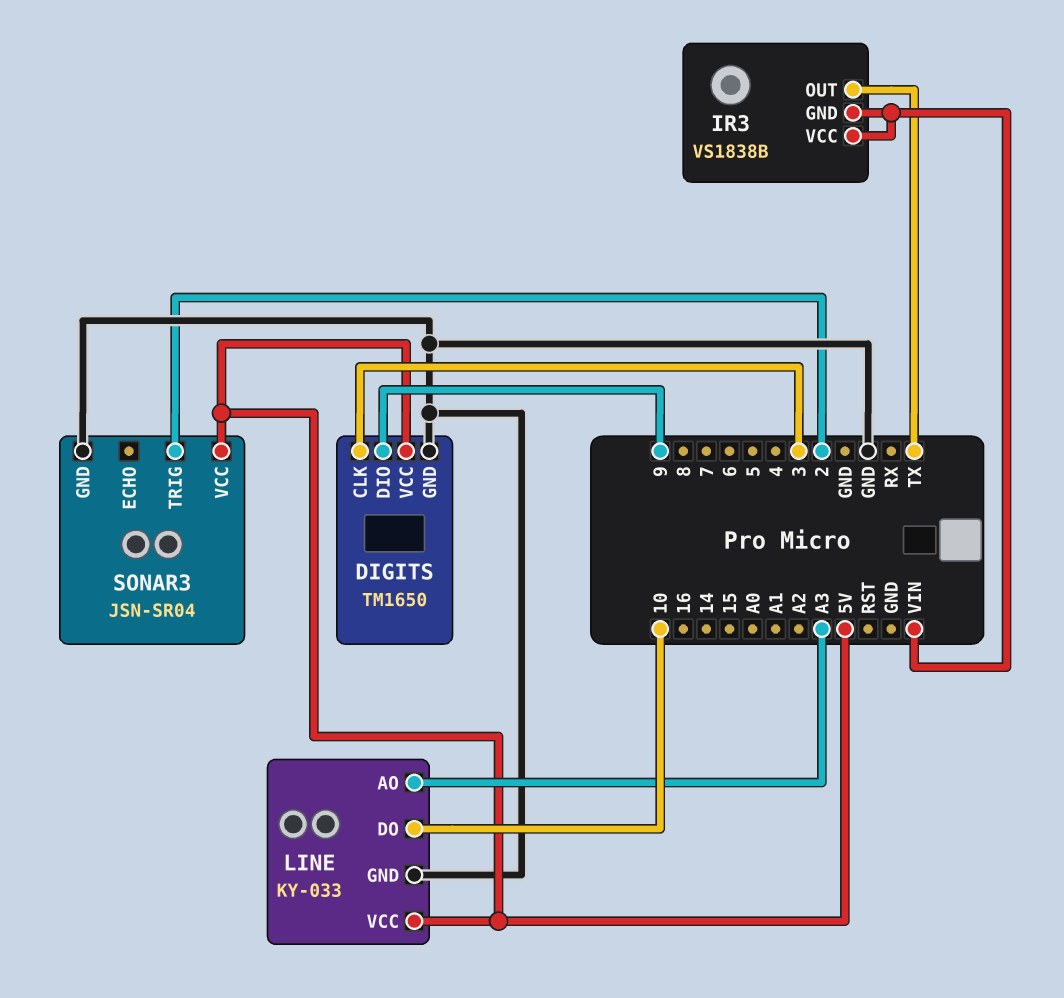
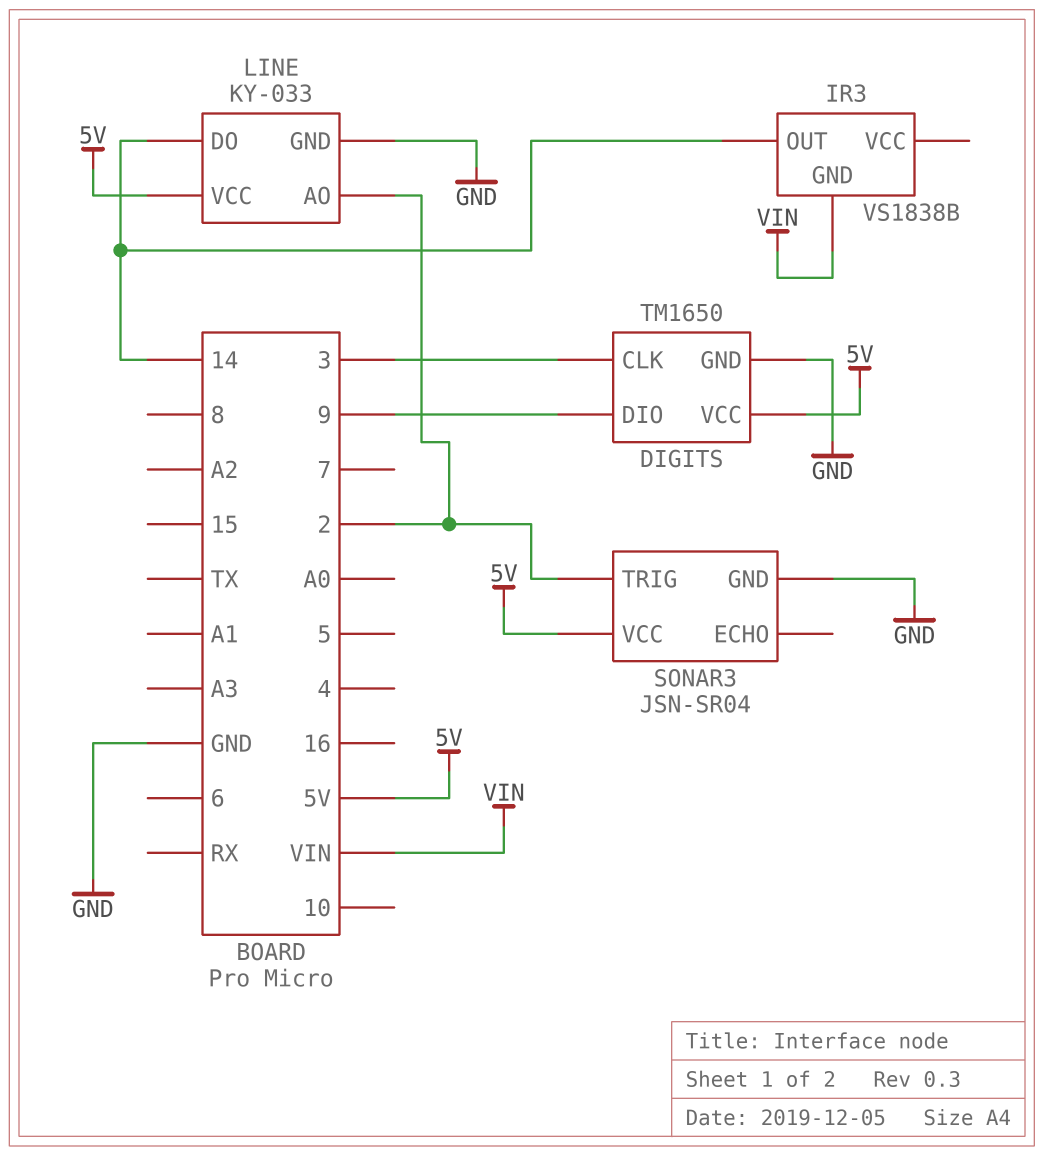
IR3 pin OUT: TX -> 14
IR3 pin VCC: VIN -> none
LINE pin AO: A3 -> 2
LINE pin DO: 10 -> 14

